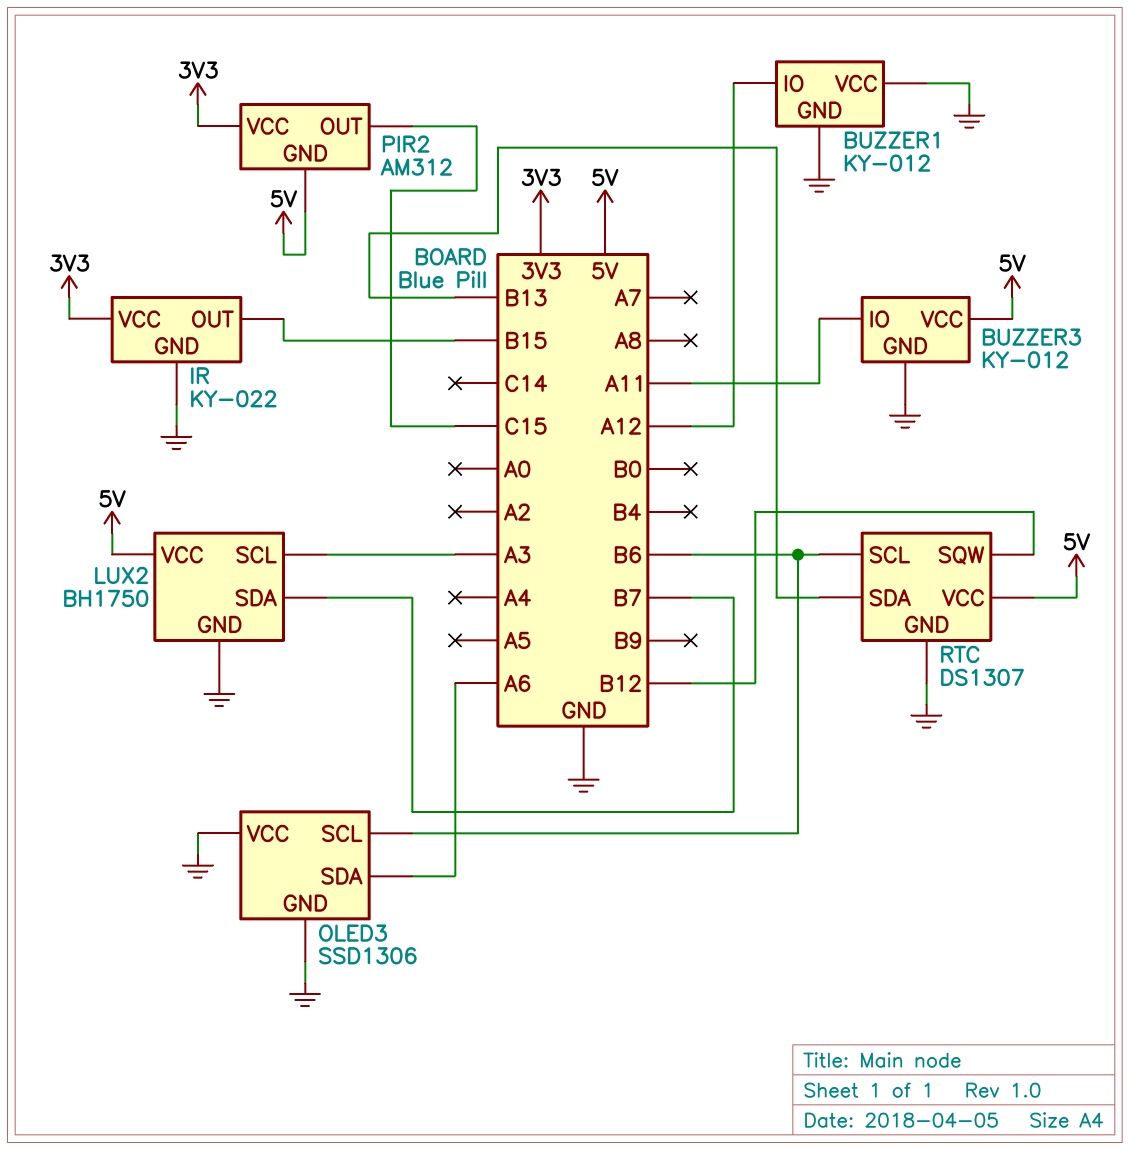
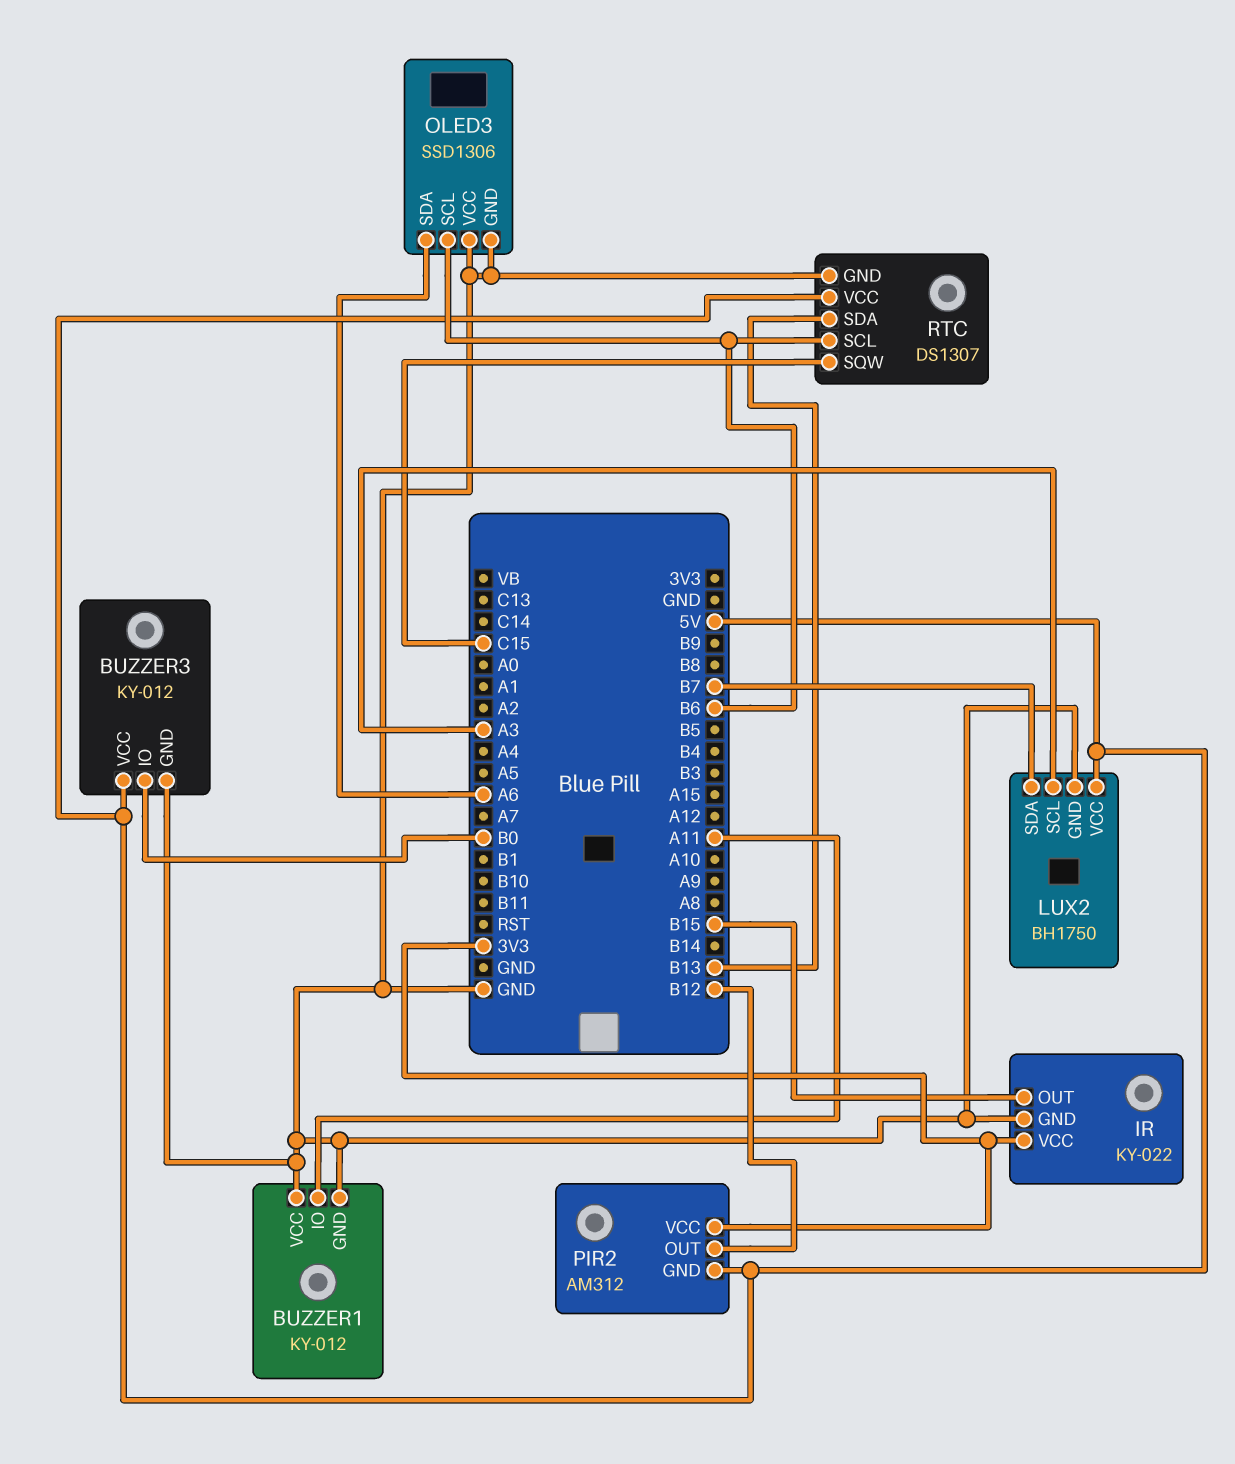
BUZZER1 pin IO: A12 -> A11
BUZZER3 pin IO: A11 -> B0
PIR2 pin OUT: C15 -> B12
RTC pin SQW: B12 -> C15

